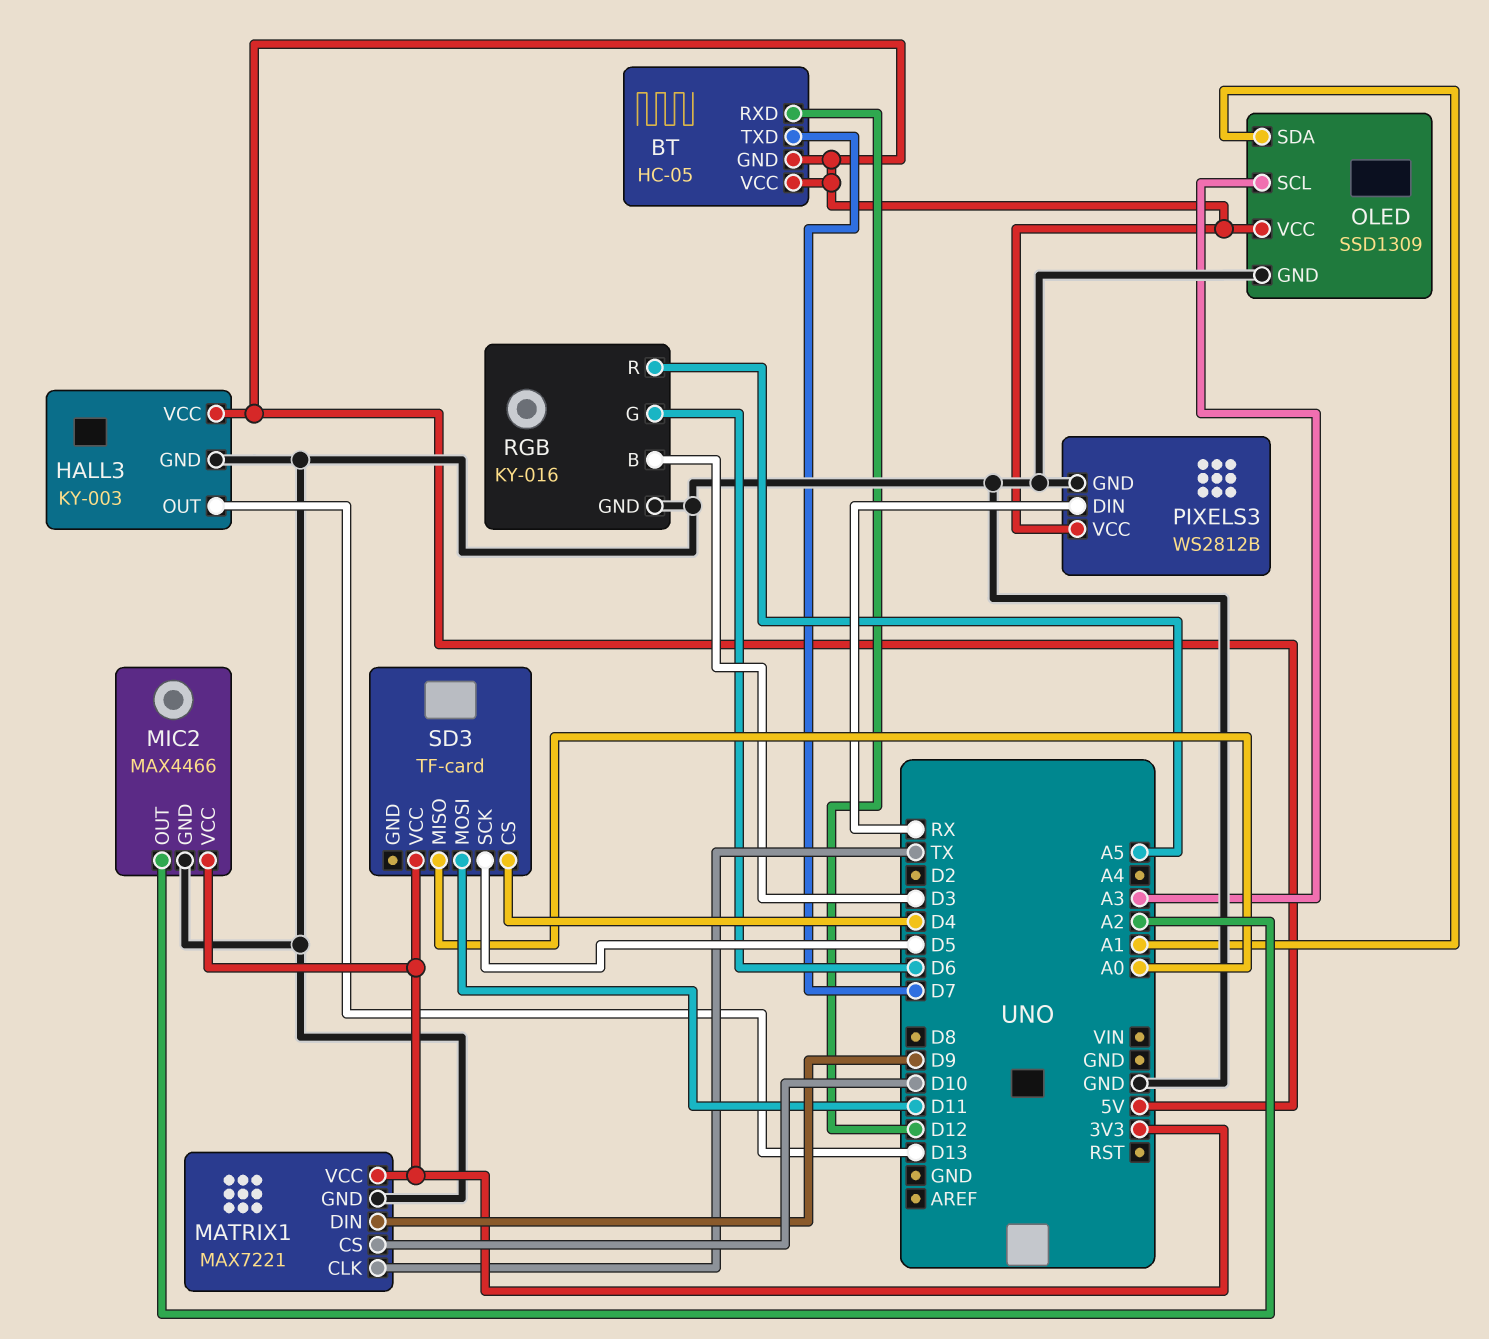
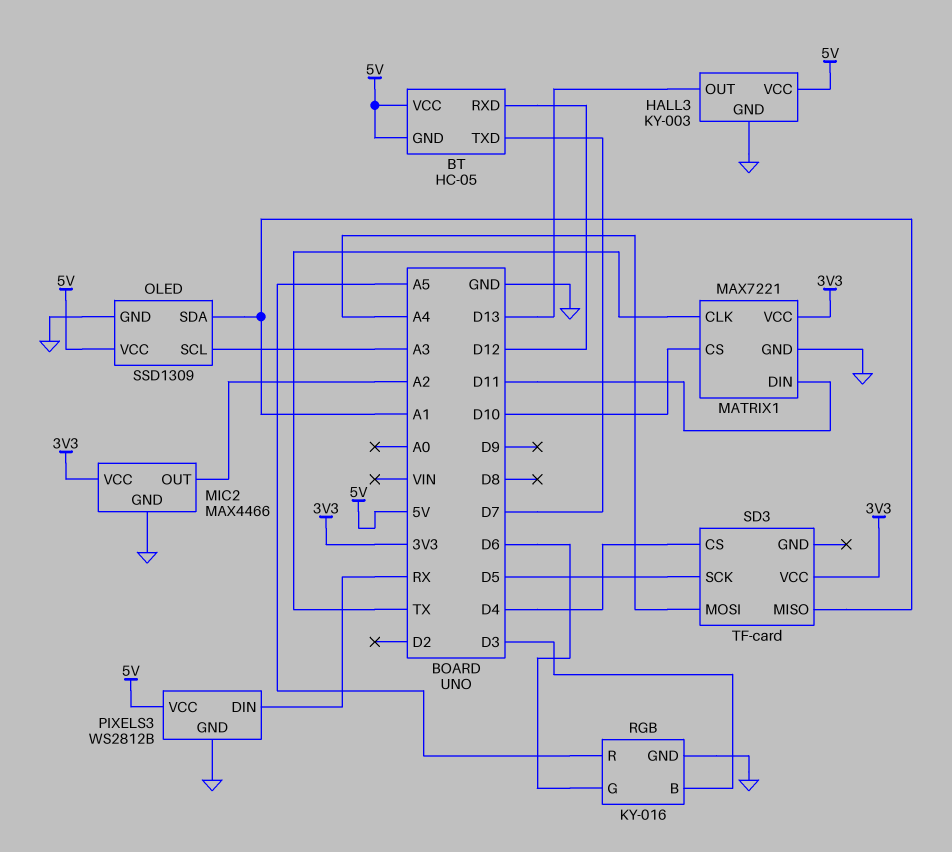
MATRIX1 pin DIN: D9 -> D11
SD3 pin MISO: A0 -> A1
SD3 pin MOSI: D11 -> A4

